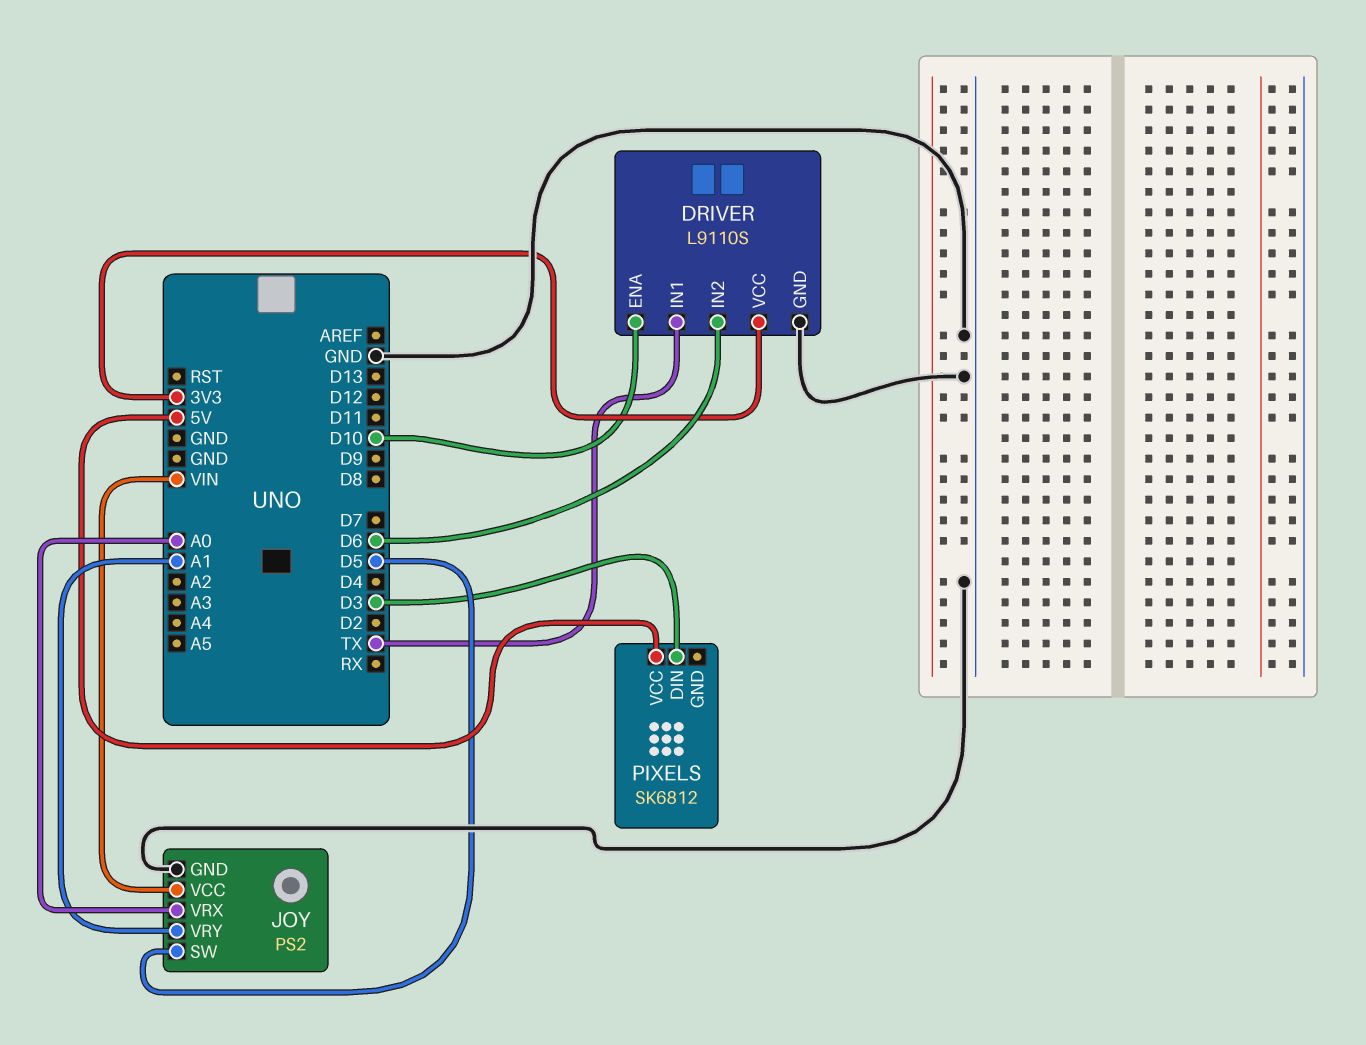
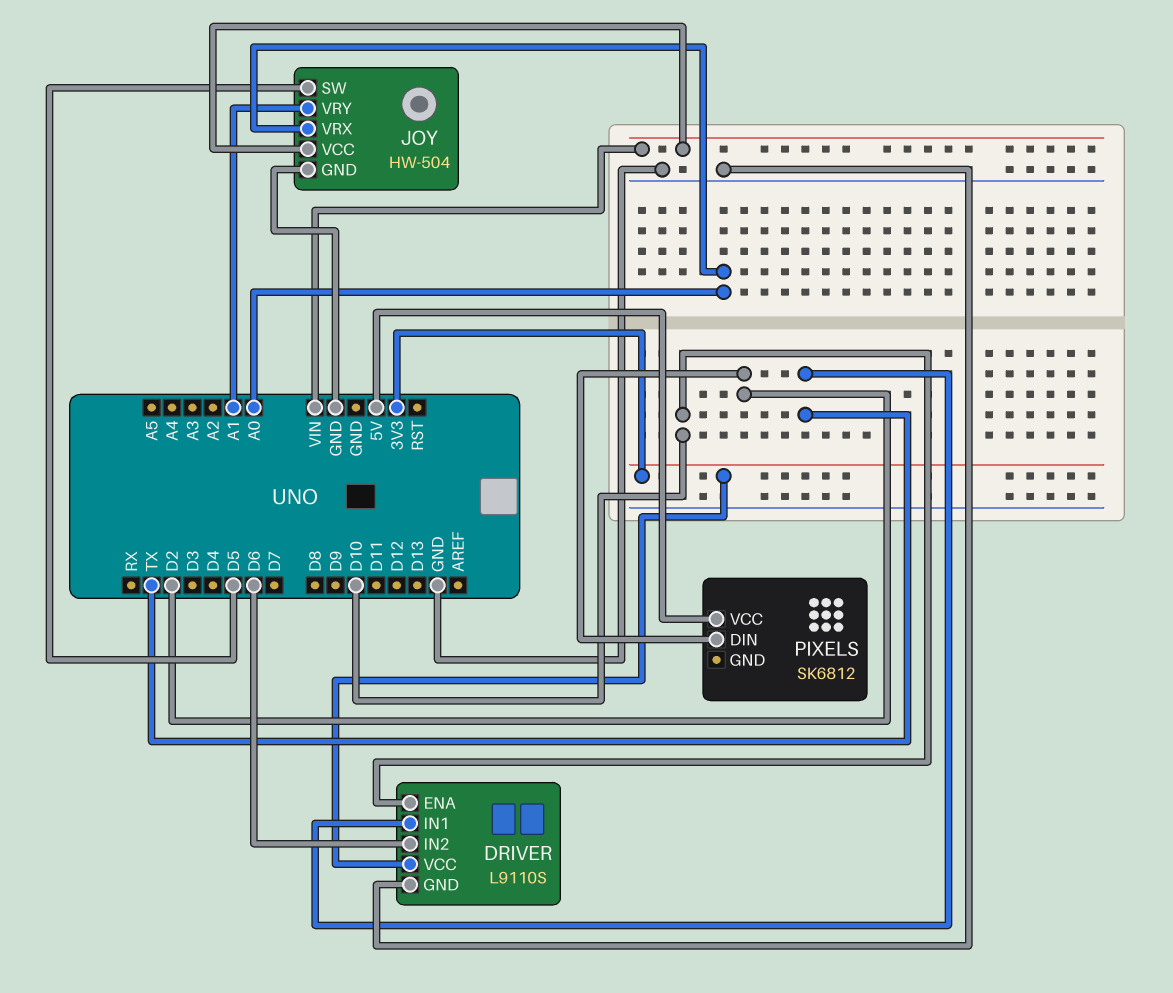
JOY: PS2 -> HW-504
PIXELS pin DIN: D3 -> D2

